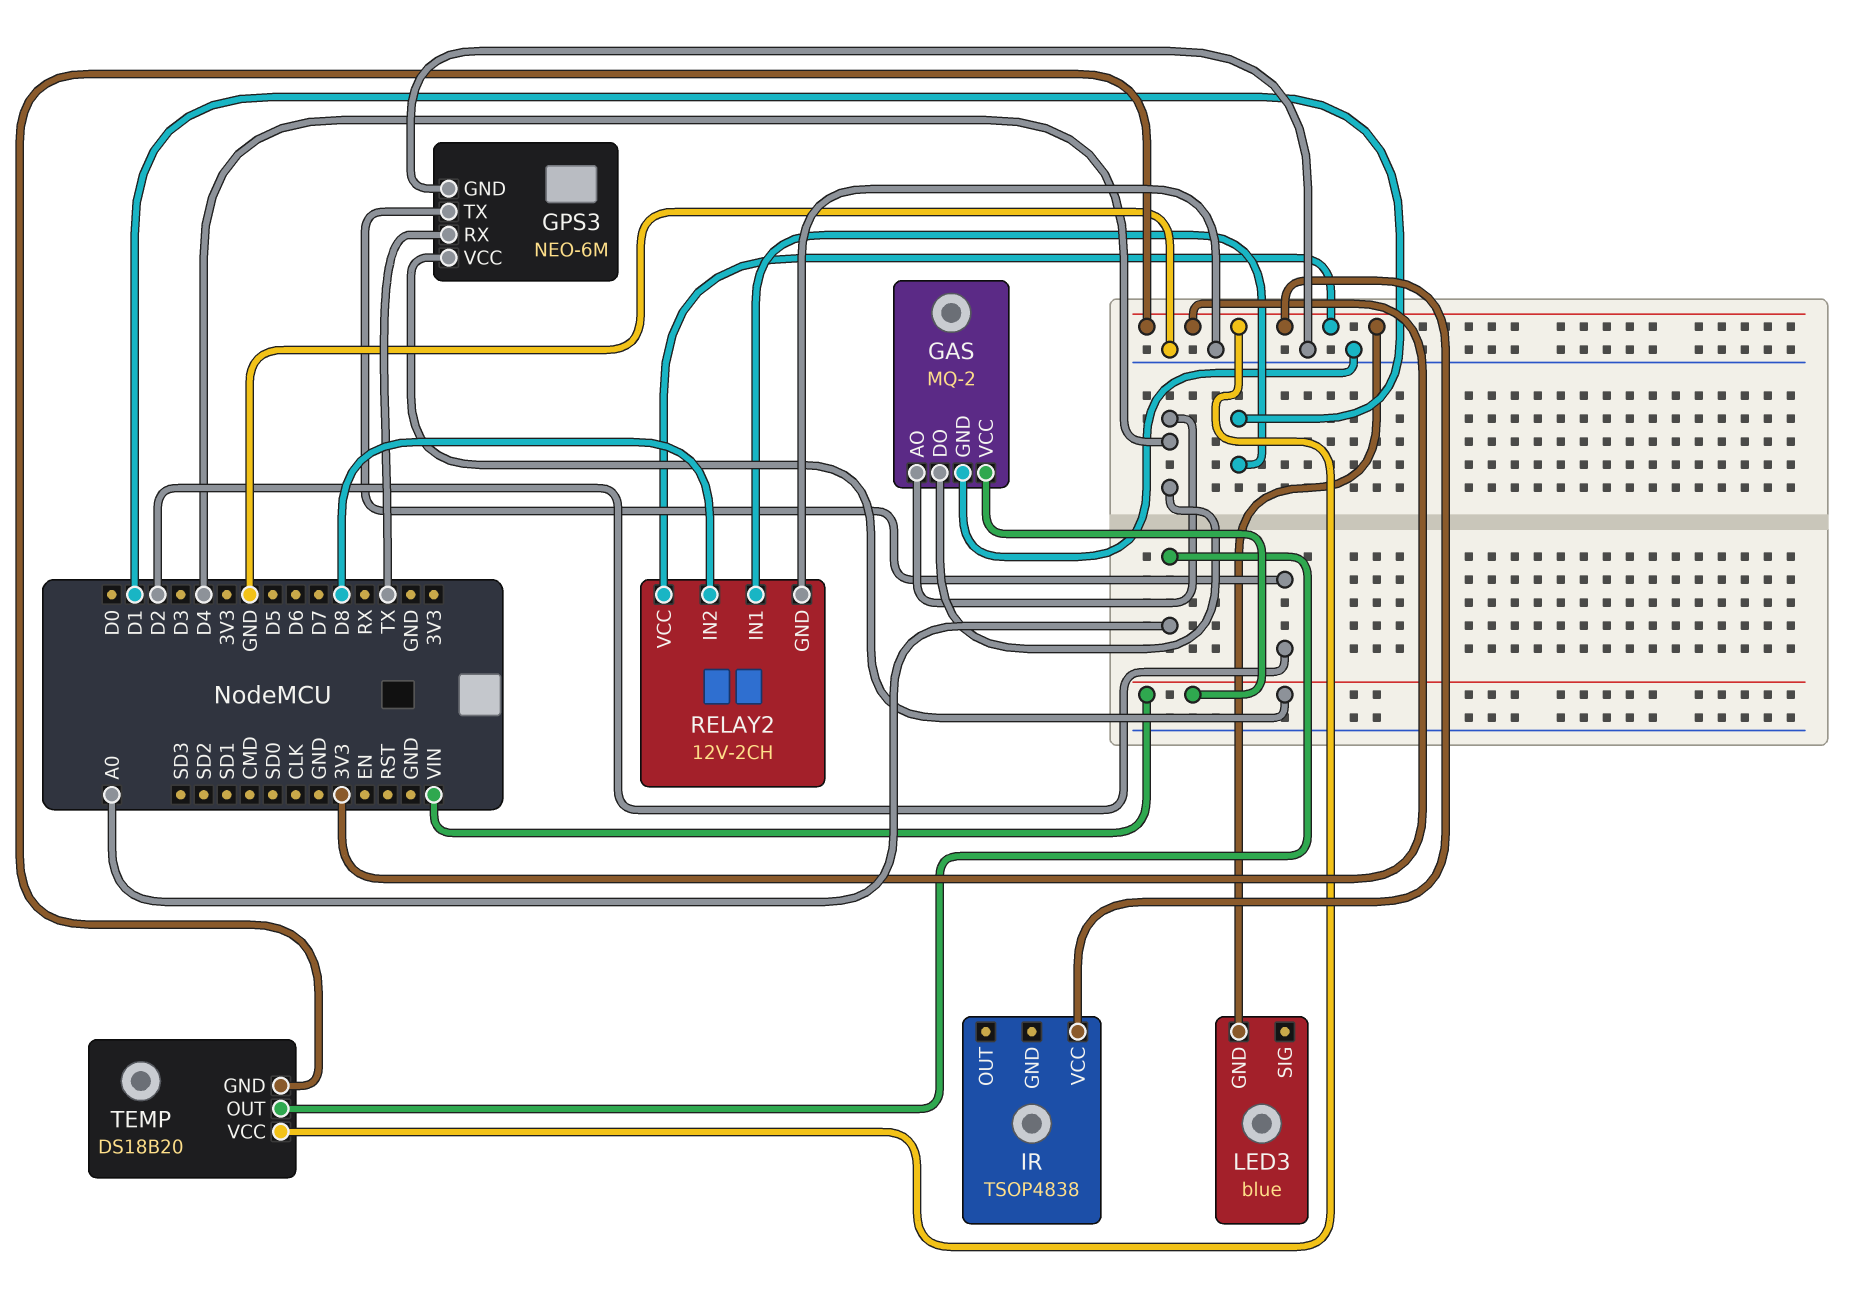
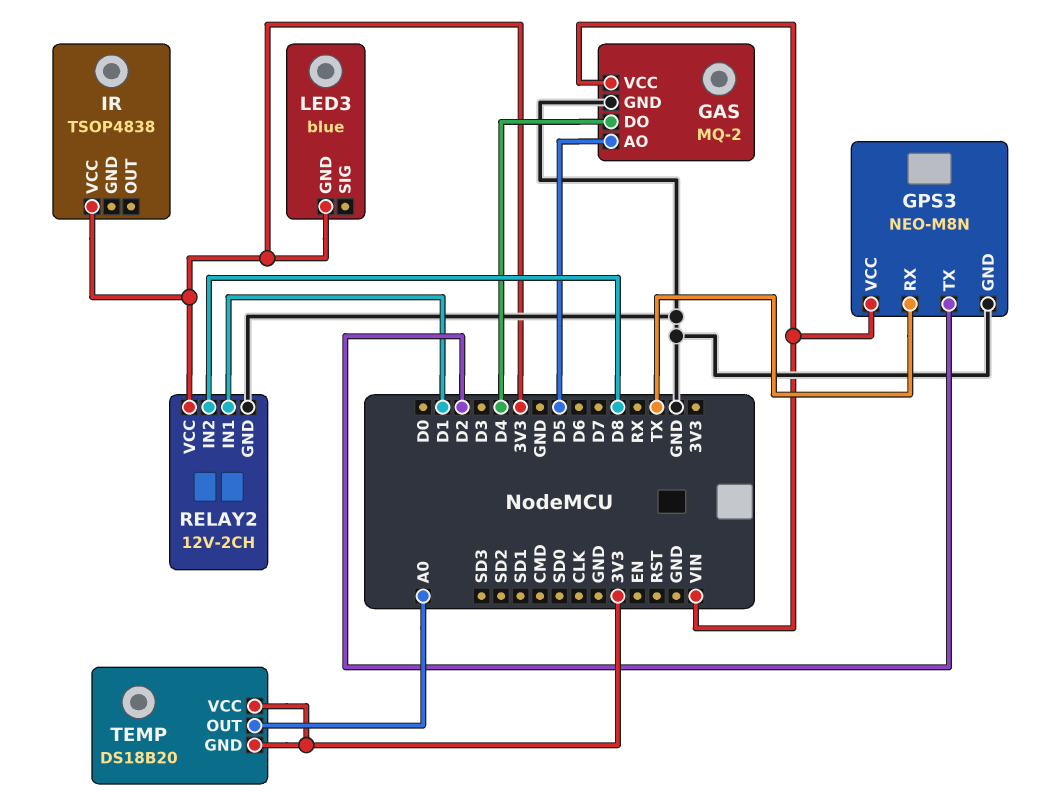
GAS pin AO: D4 -> D5
GPS3: NEO-6M -> NEO-M8N

